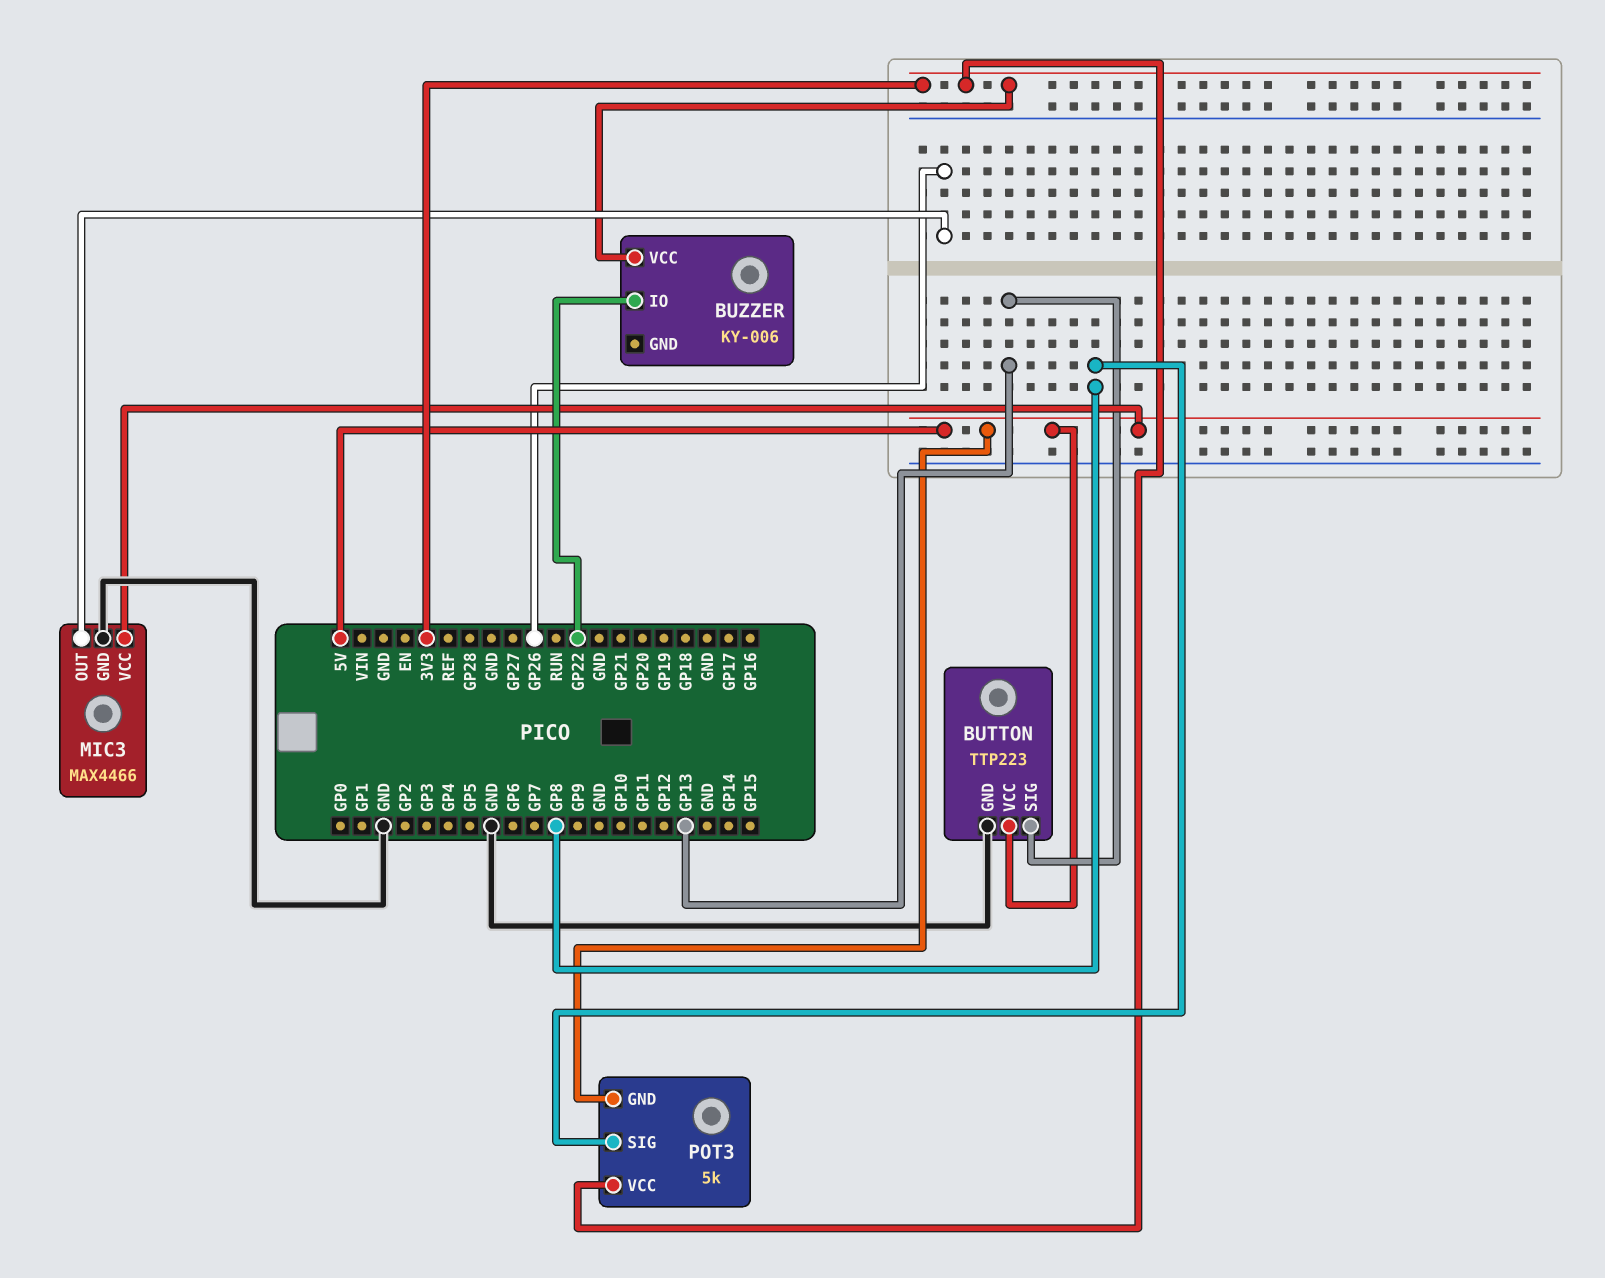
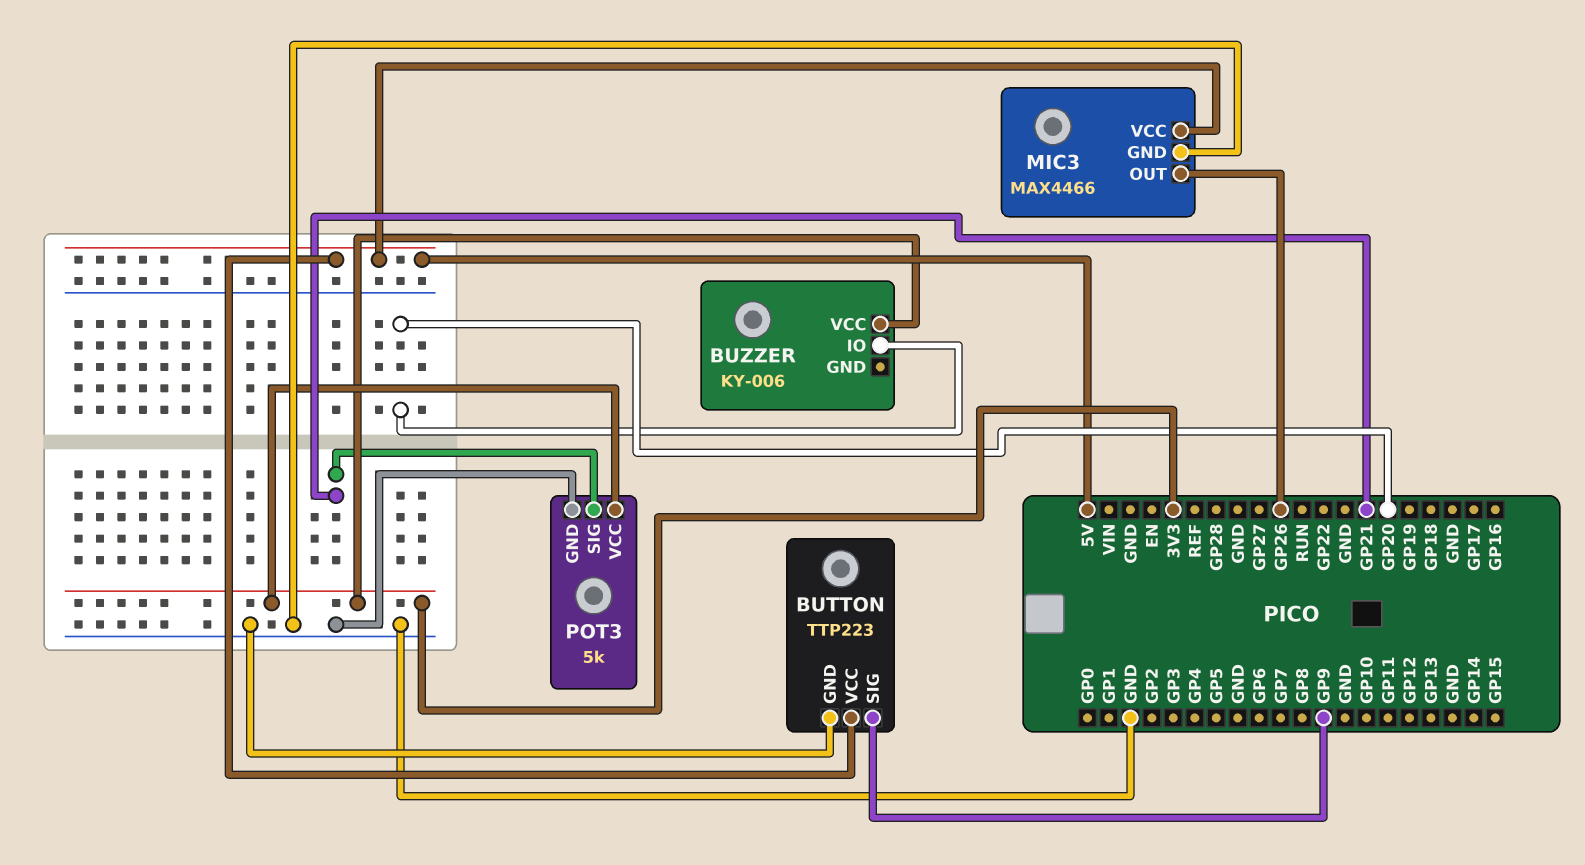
BUTTON pin SIG: GP13 -> GP9
BUZZER pin IO: GP22 -> GP20
POT3 pin GND: 5V -> GND
POT3 pin SIG: GP8 -> GP21

